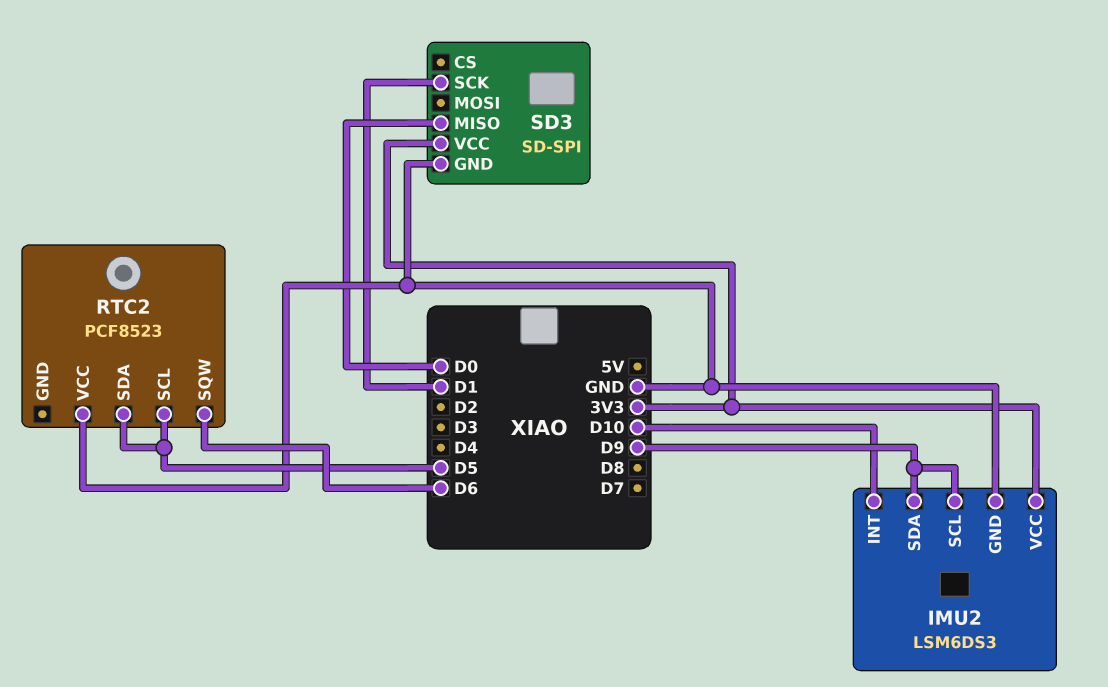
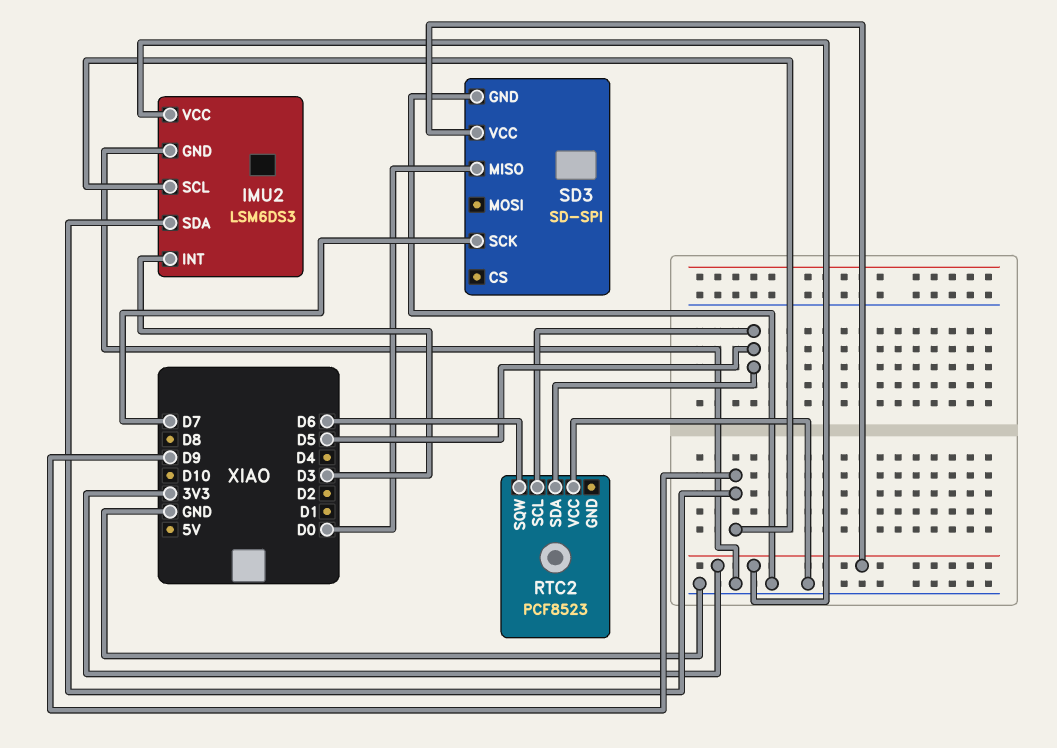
IMU2 pin INT: D10 -> D3
SD3 pin SCK: D1 -> D7

